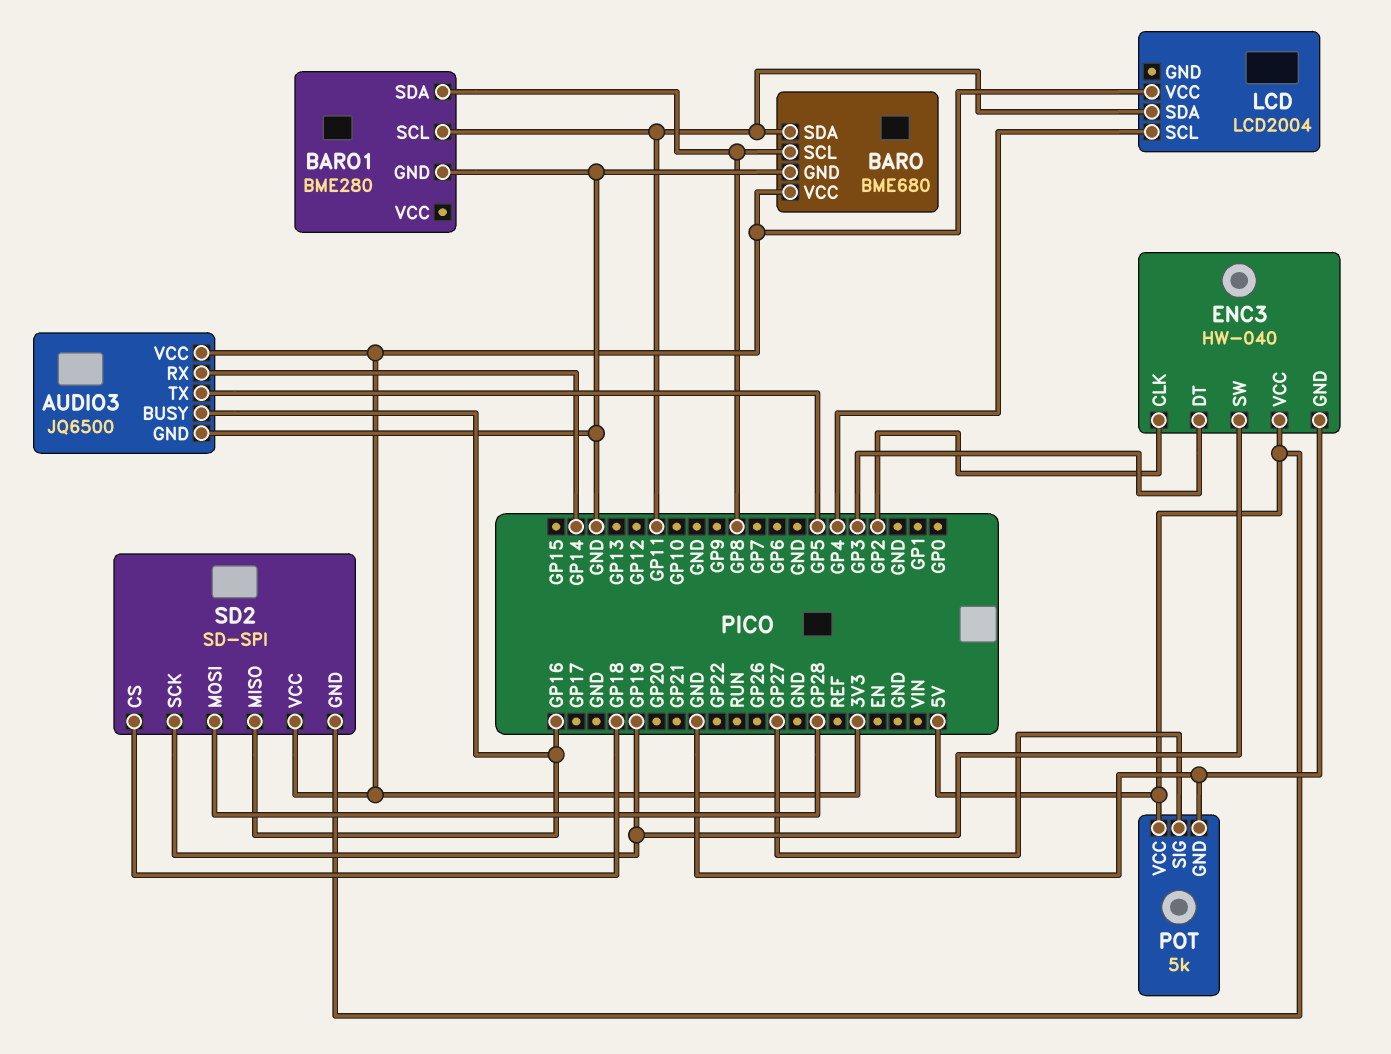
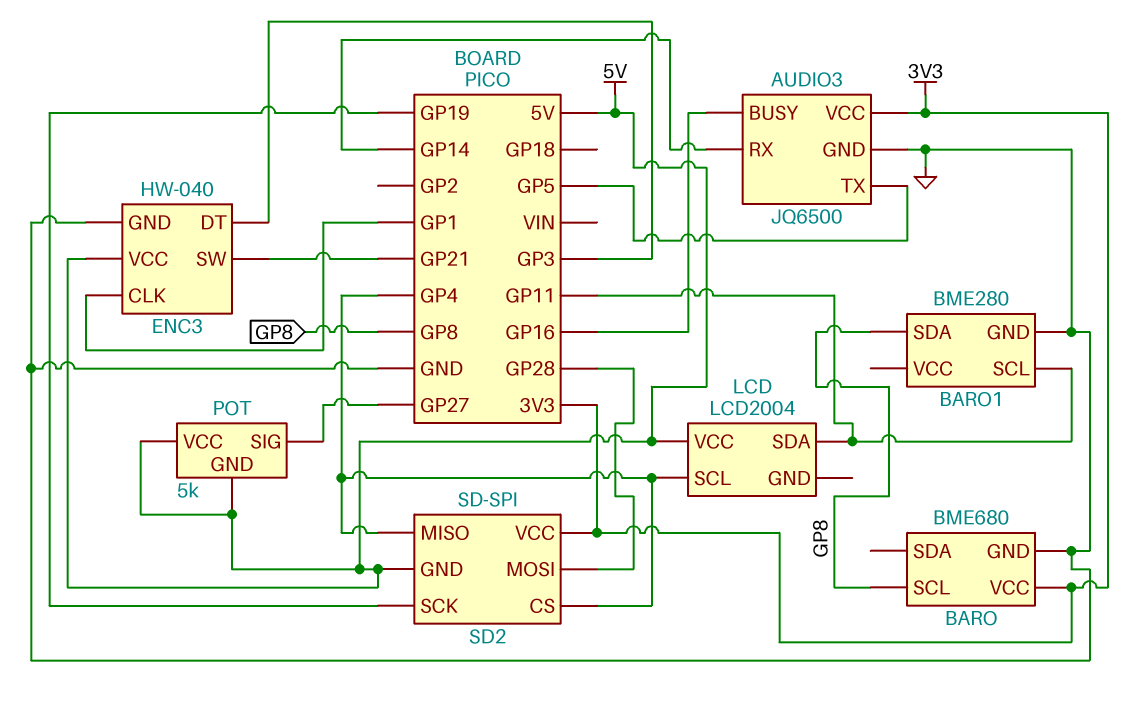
BARO pin SDA: GP11 -> none
ENC3 pin CLK: GP2 -> GP1
ENC3 pin SW: GP19 -> GP21
LCD pin VCC: 3V3 -> 5V
POT pin GND: GND -> 5V
SD2 pin CS: GP18 -> GP4
SD2 pin MISO: GP16 -> GP4

